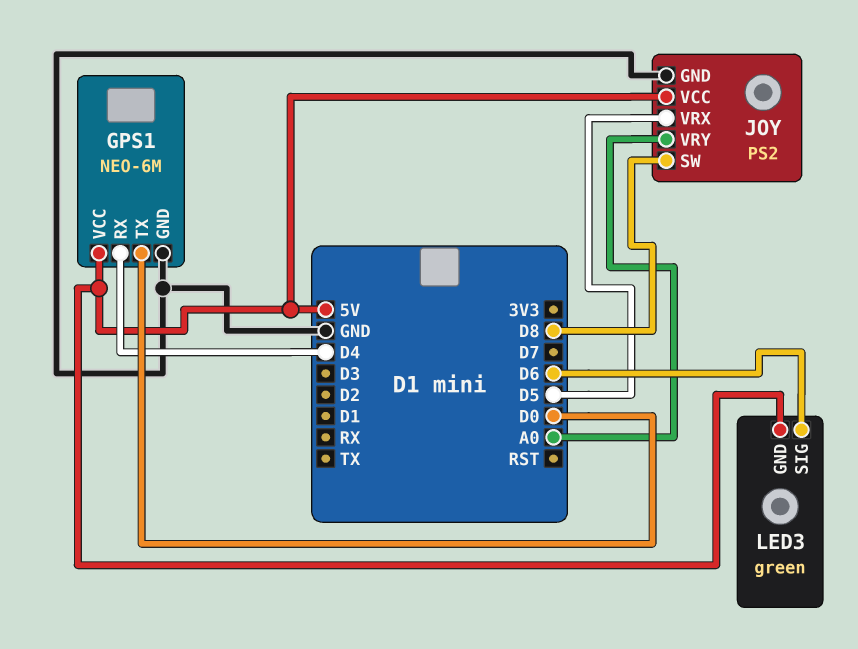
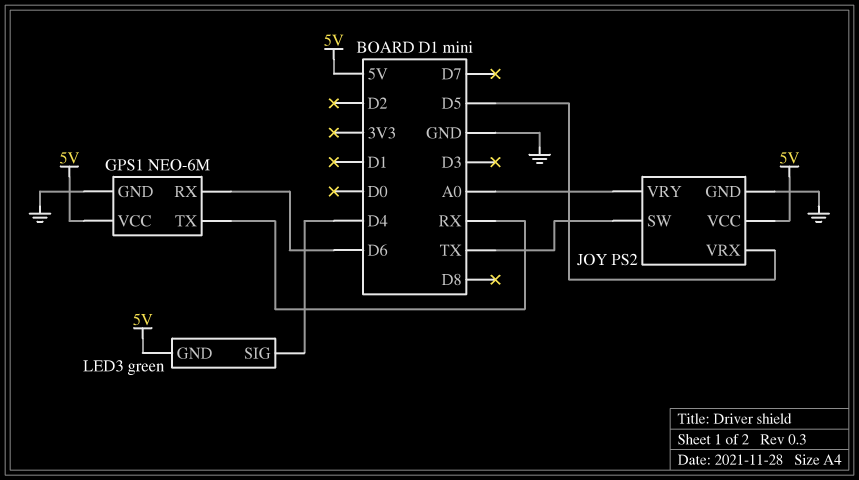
GPS1 pin RX: D4 -> D6
GPS1 pin TX: D0 -> RX
JOY pin SW: D8 -> TX
LED3 pin SIG: D6 -> D4

